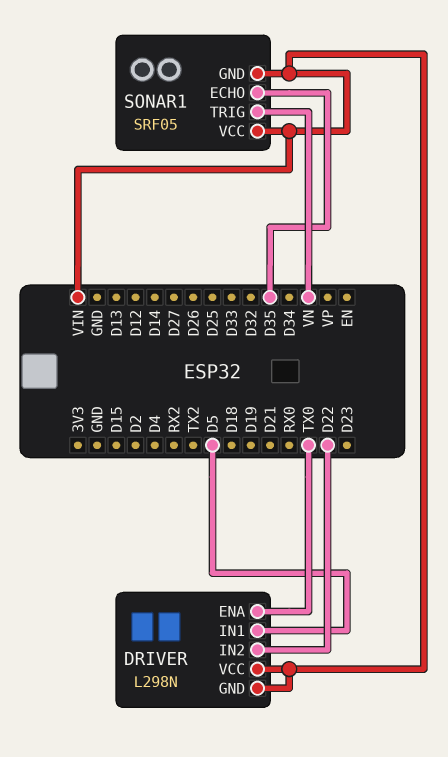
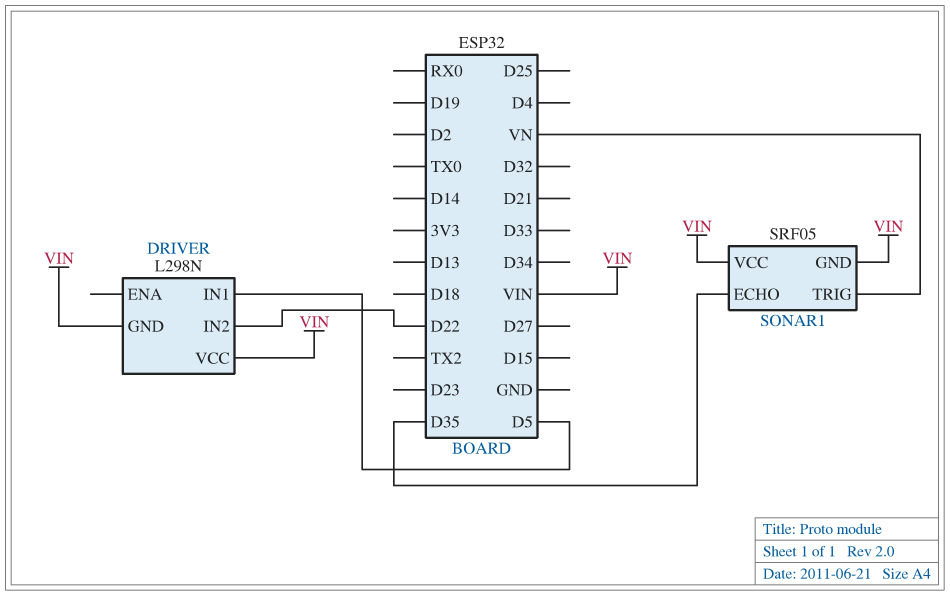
DRIVER pin ENA: TX0 -> none

